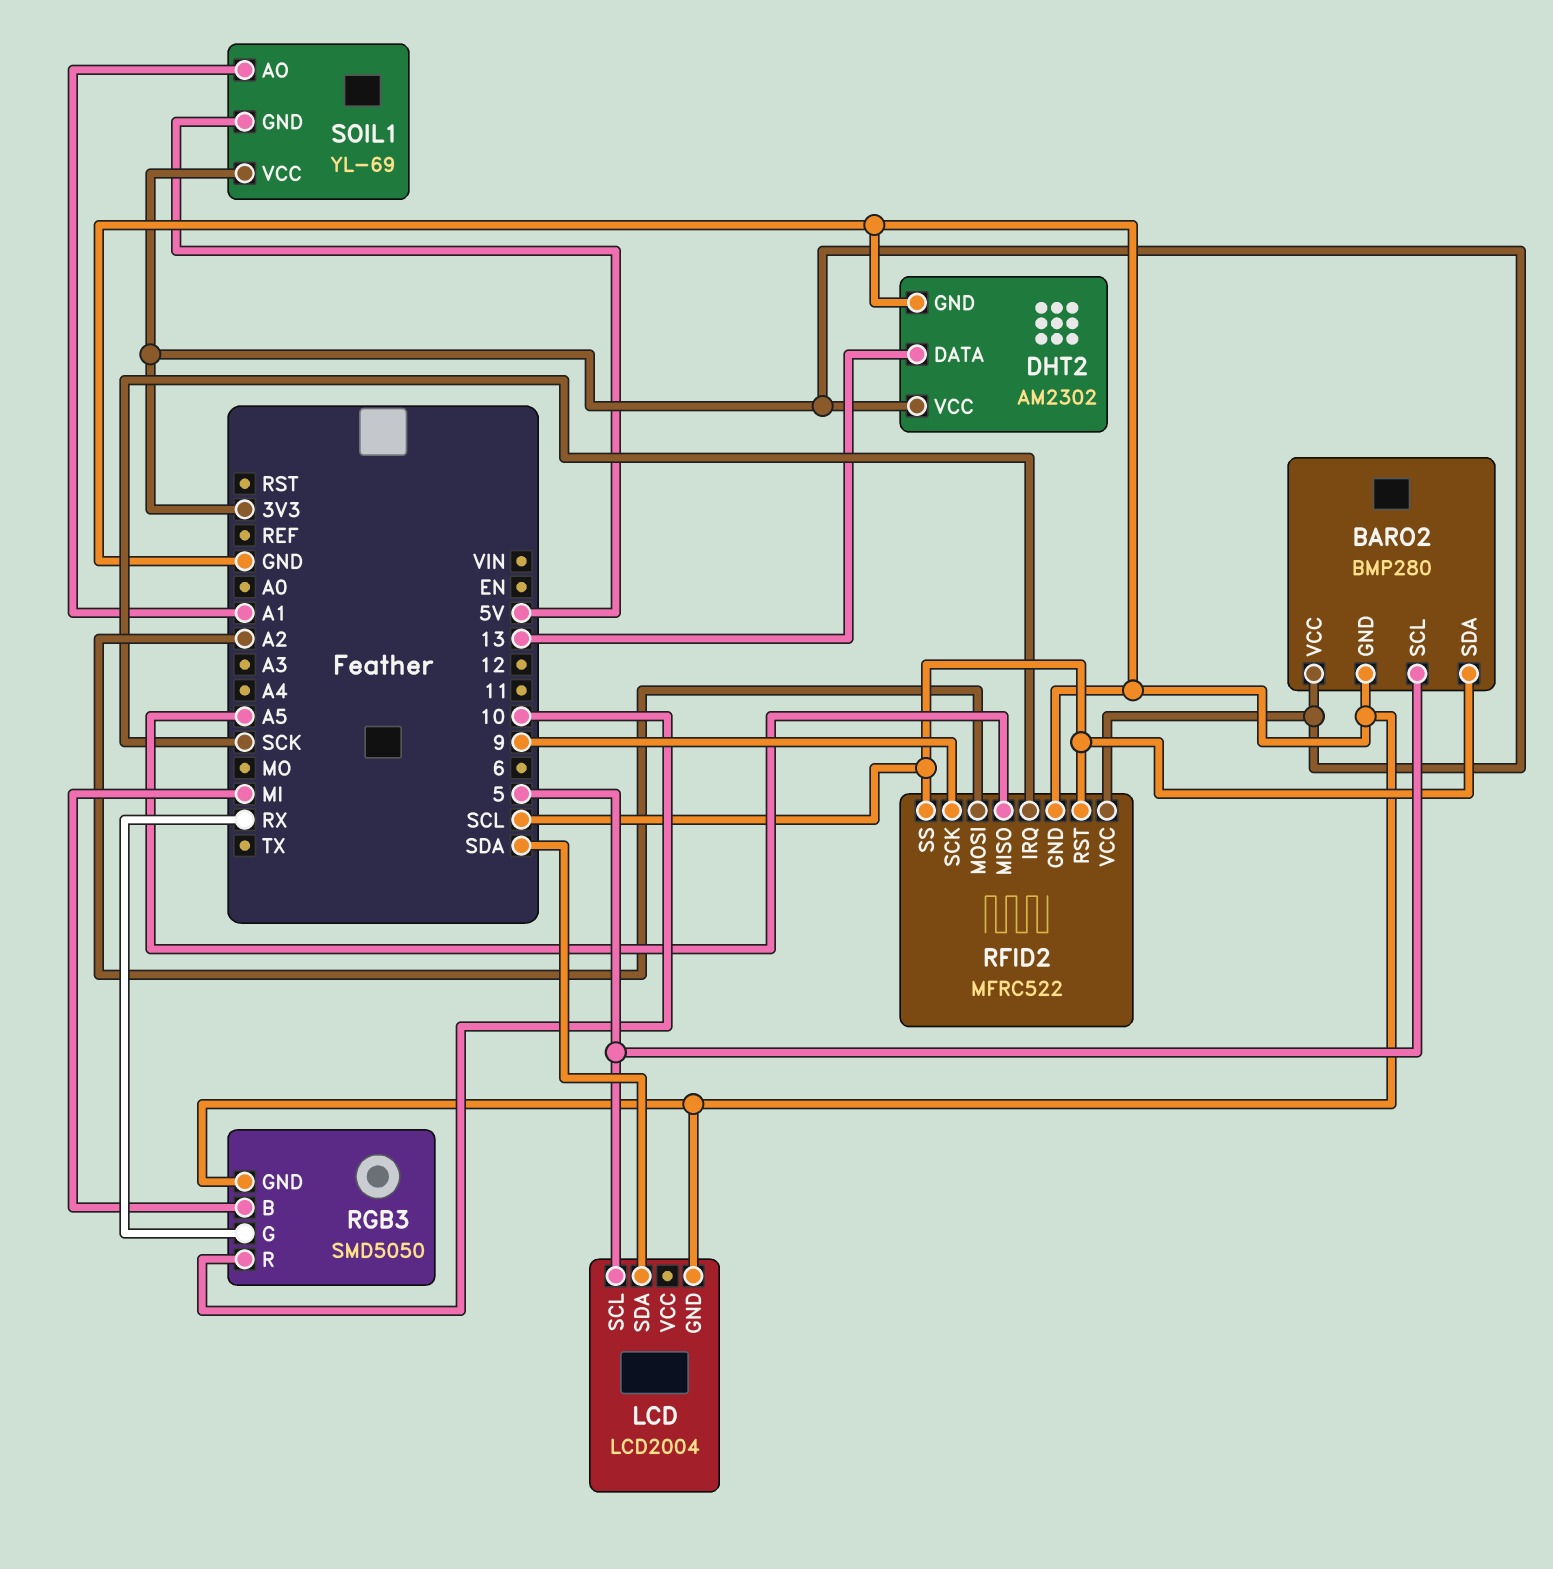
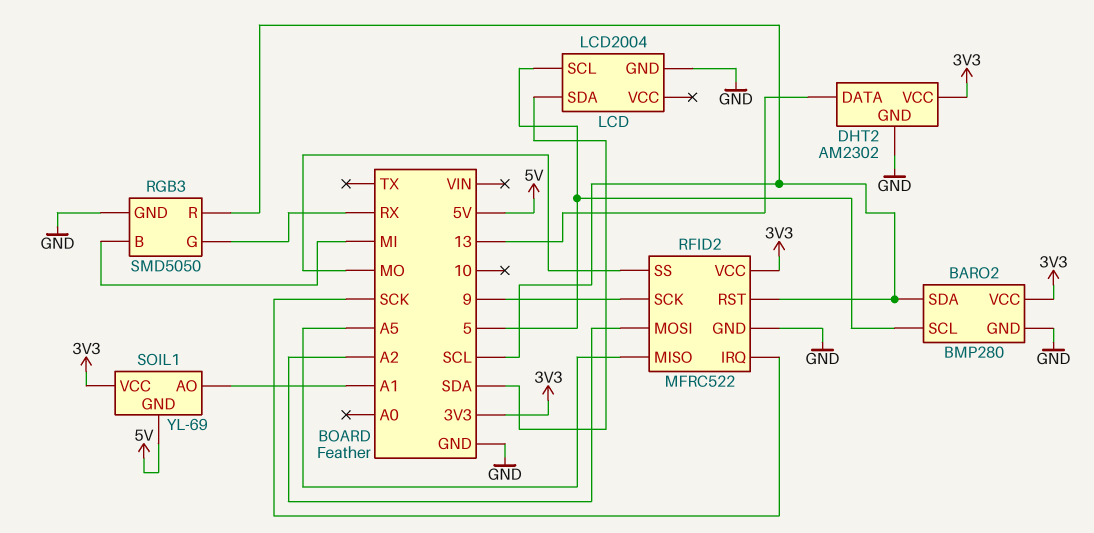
RFID2 pin SS: SCL -> MO
RGB3 pin R: 10 -> SCL

